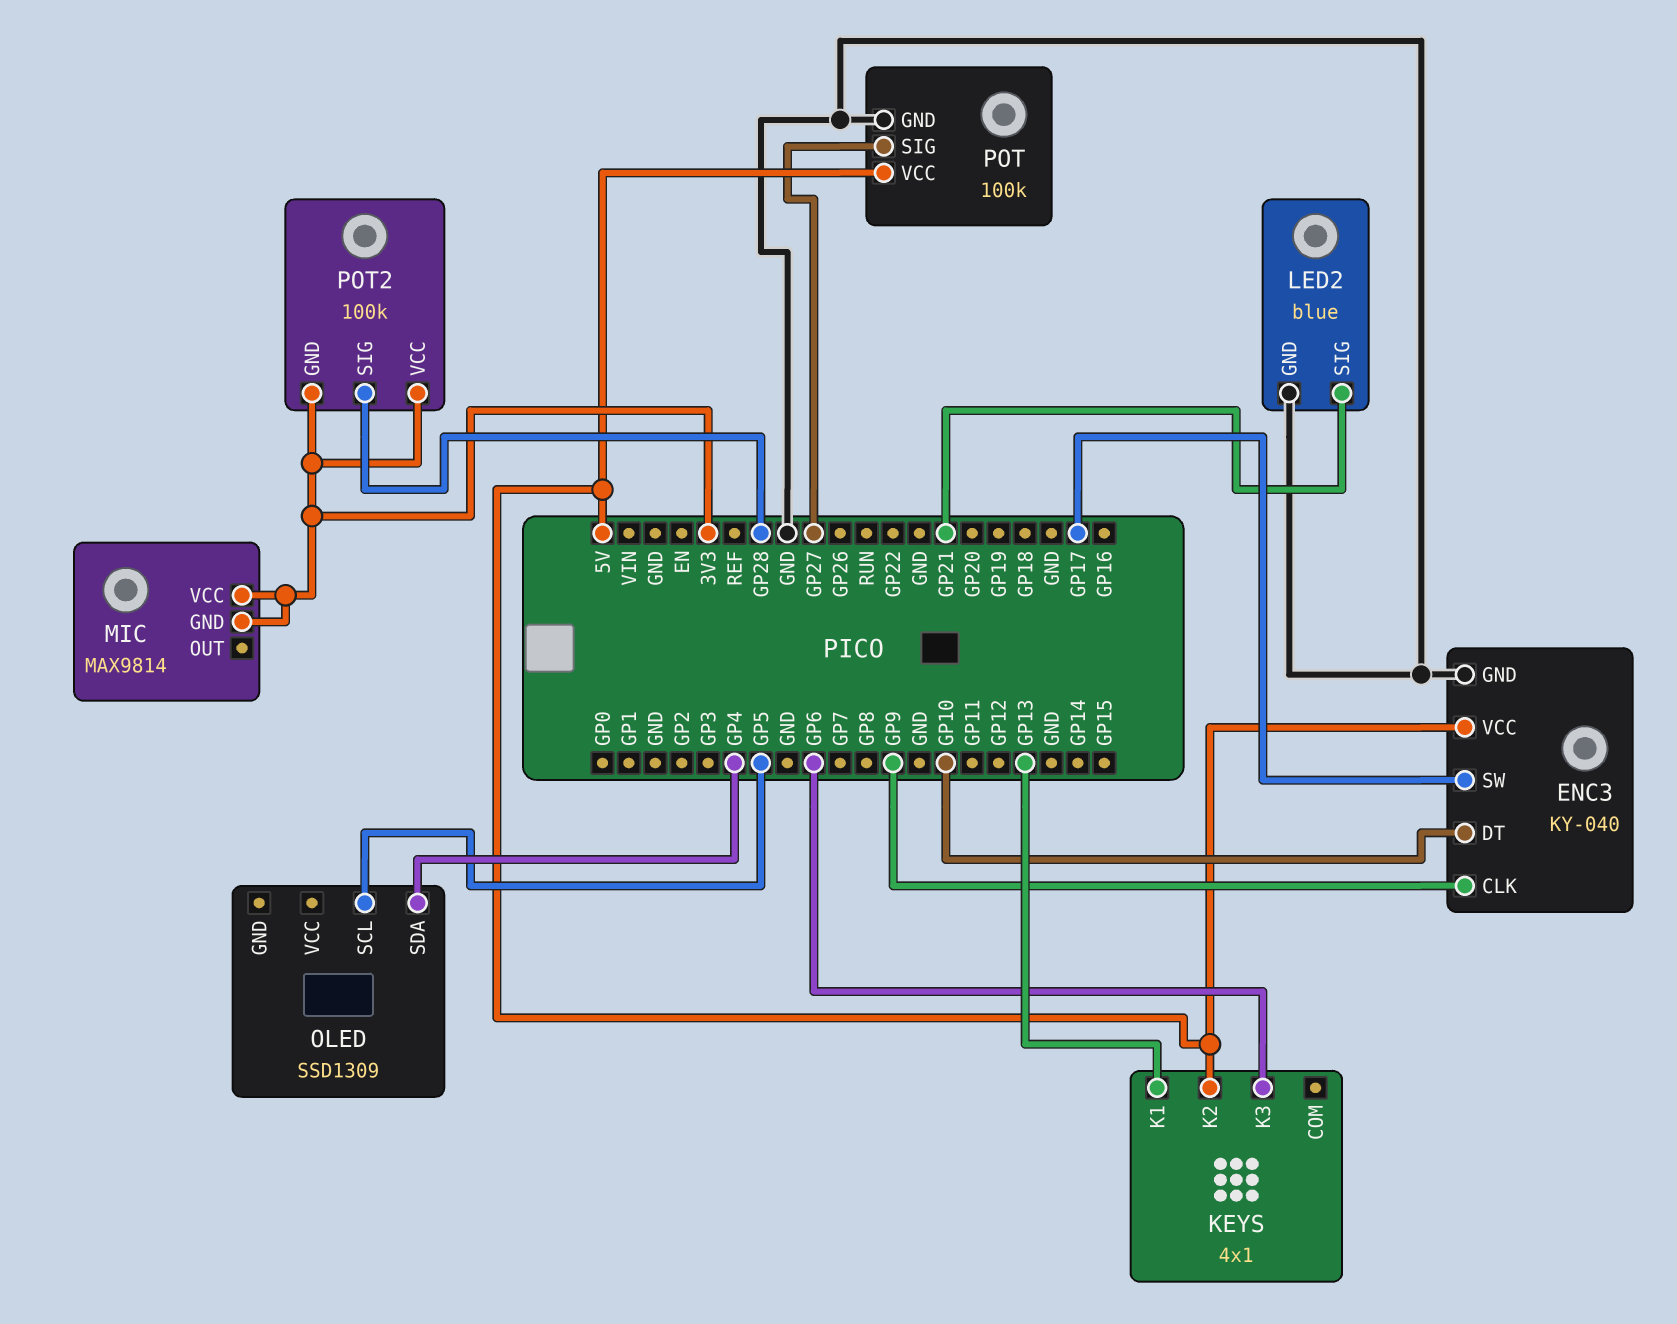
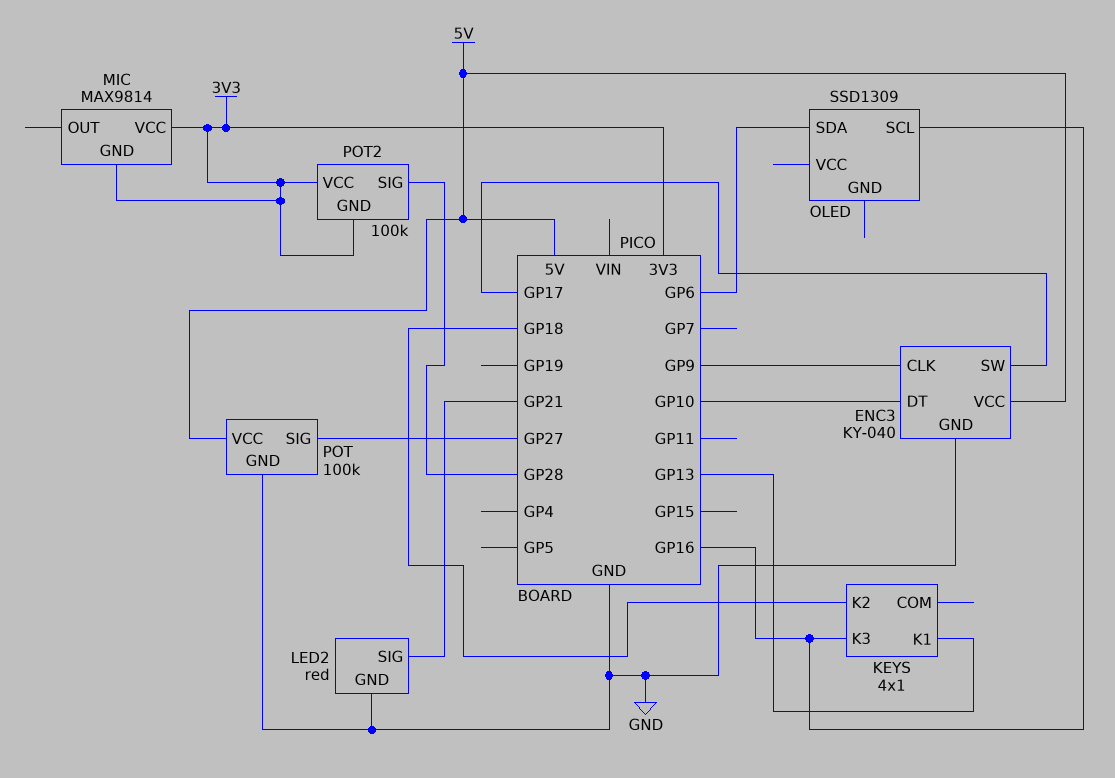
KEYS pin K2: 5V -> GP18
KEYS pin K3: GP6 -> GP16
LED2: blue -> red
OLED pin SCL: GP5 -> GP16
OLED pin SDA: GP4 -> GP6

